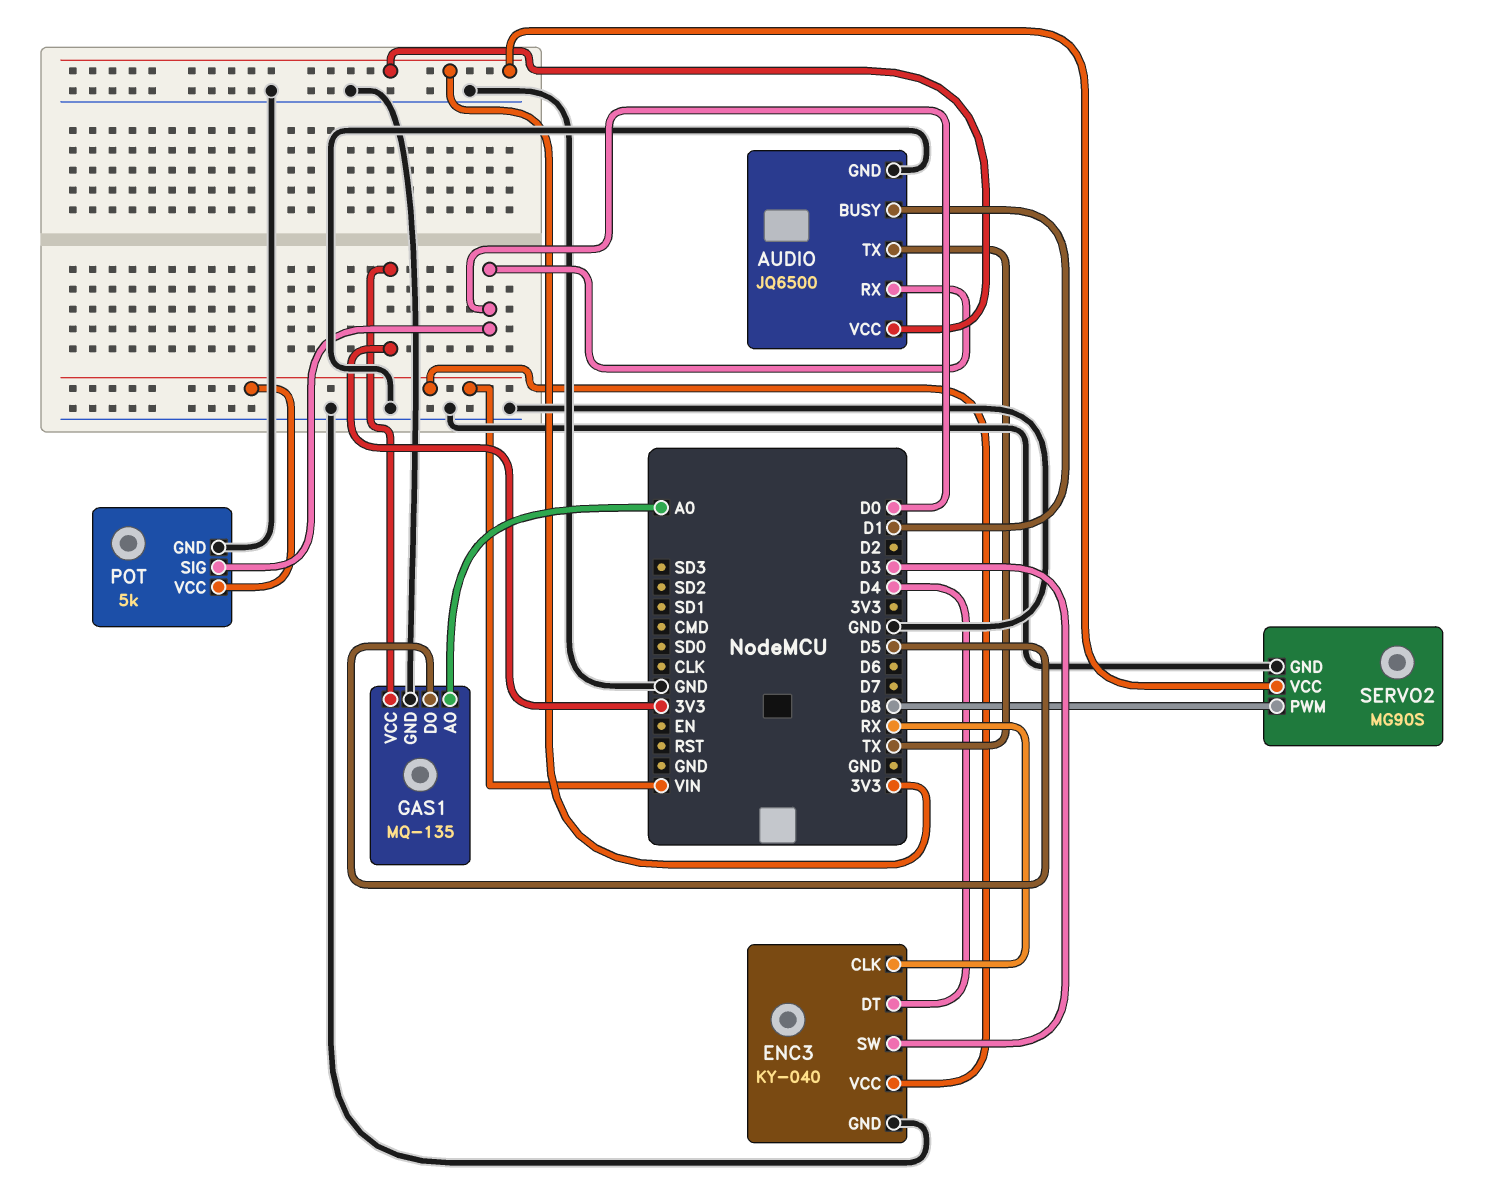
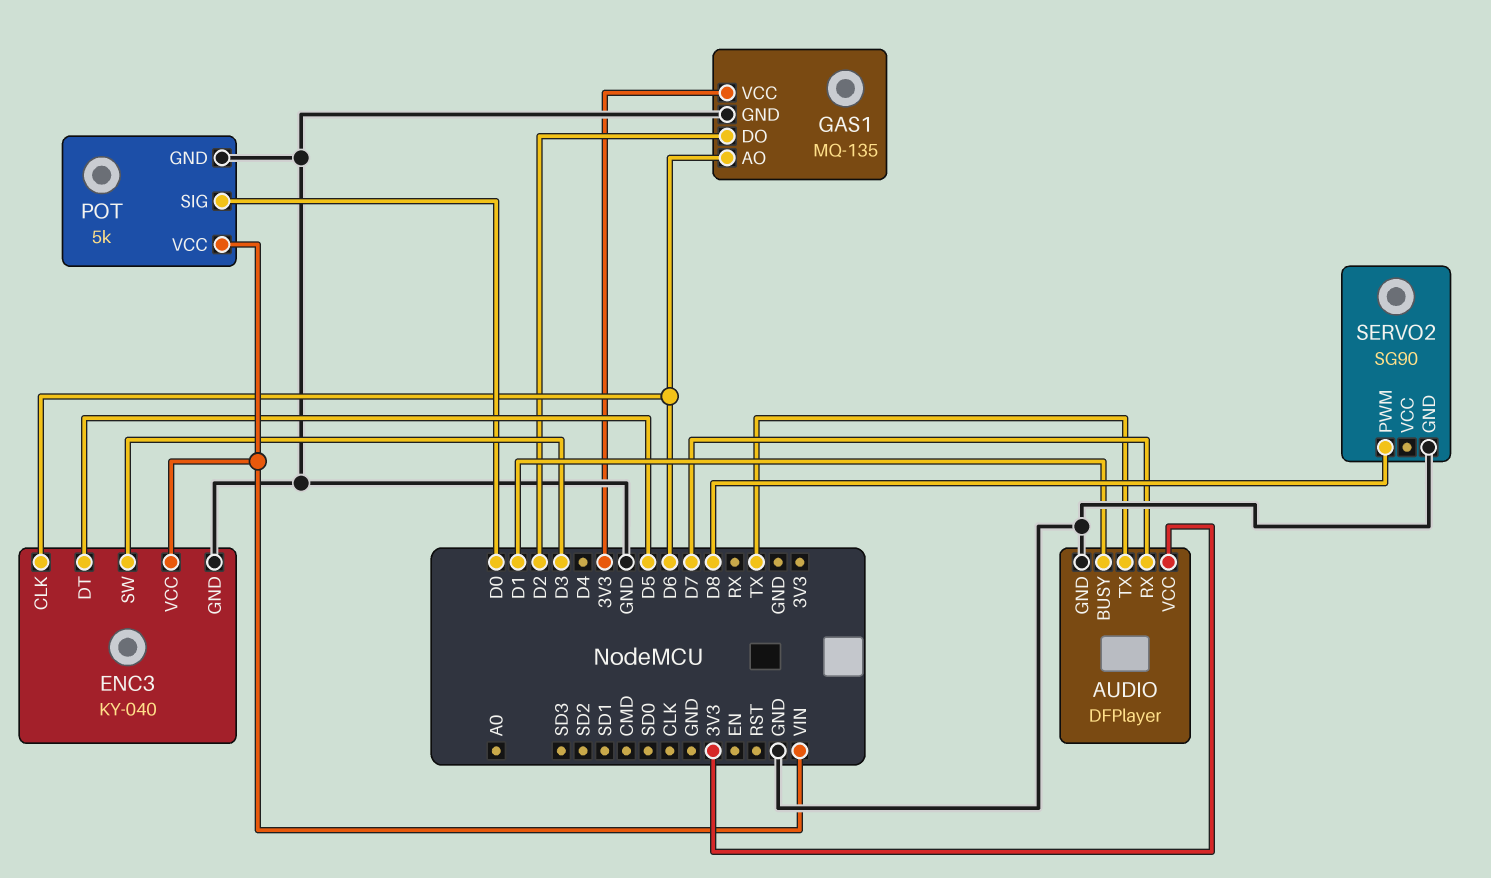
AUDIO: JQ6500 -> DFPlayer
AUDIO pin RX: D0 -> D7
ENC3 pin CLK: RX -> D6
ENC3 pin DT: D4 -> D5
GAS1 pin AO: A0 -> D6
GAS1 pin DO: D5 -> D2
SERVO2: MG90S -> SG90
SERVO2 pin VCC: 3V3 -> none

